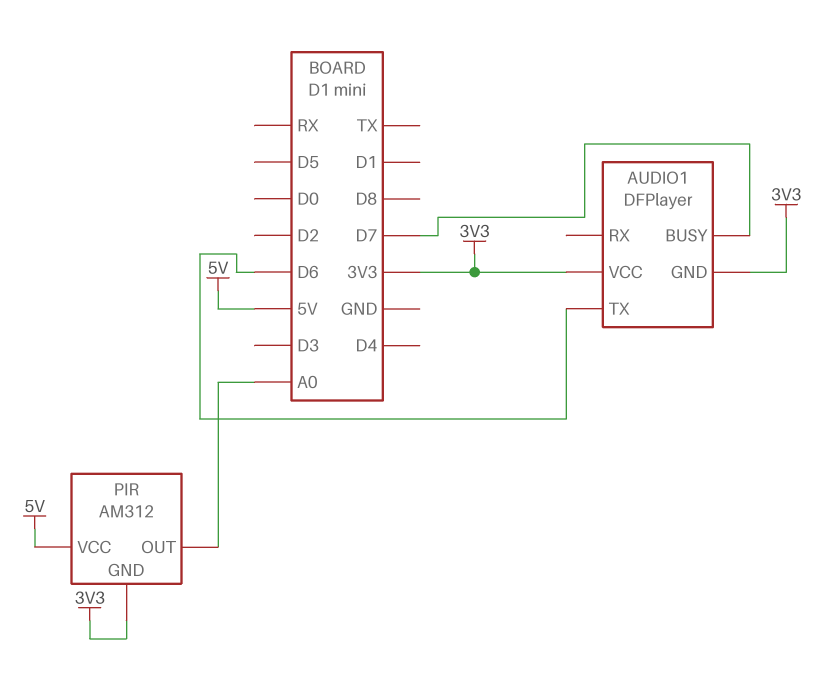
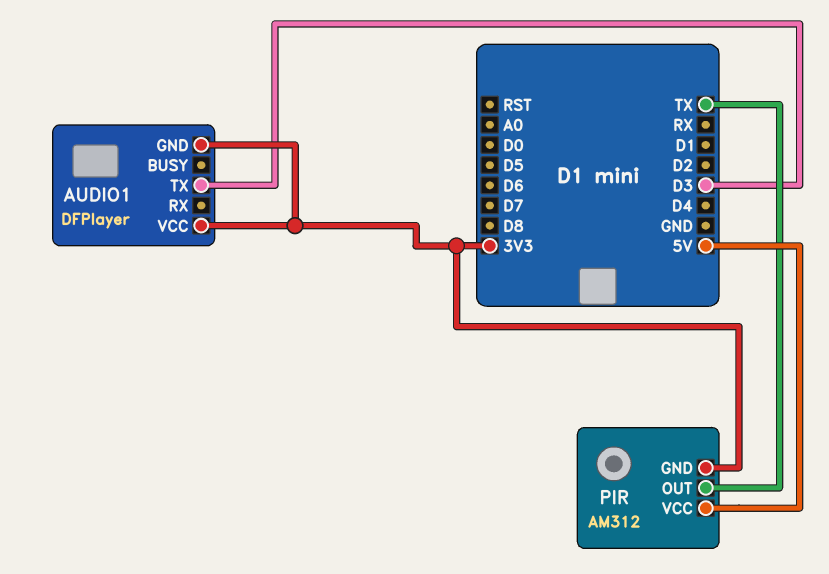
AUDIO1 pin BUSY: D7 -> none
AUDIO1 pin TX: D6 -> D3
PIR pin OUT: A0 -> TX

